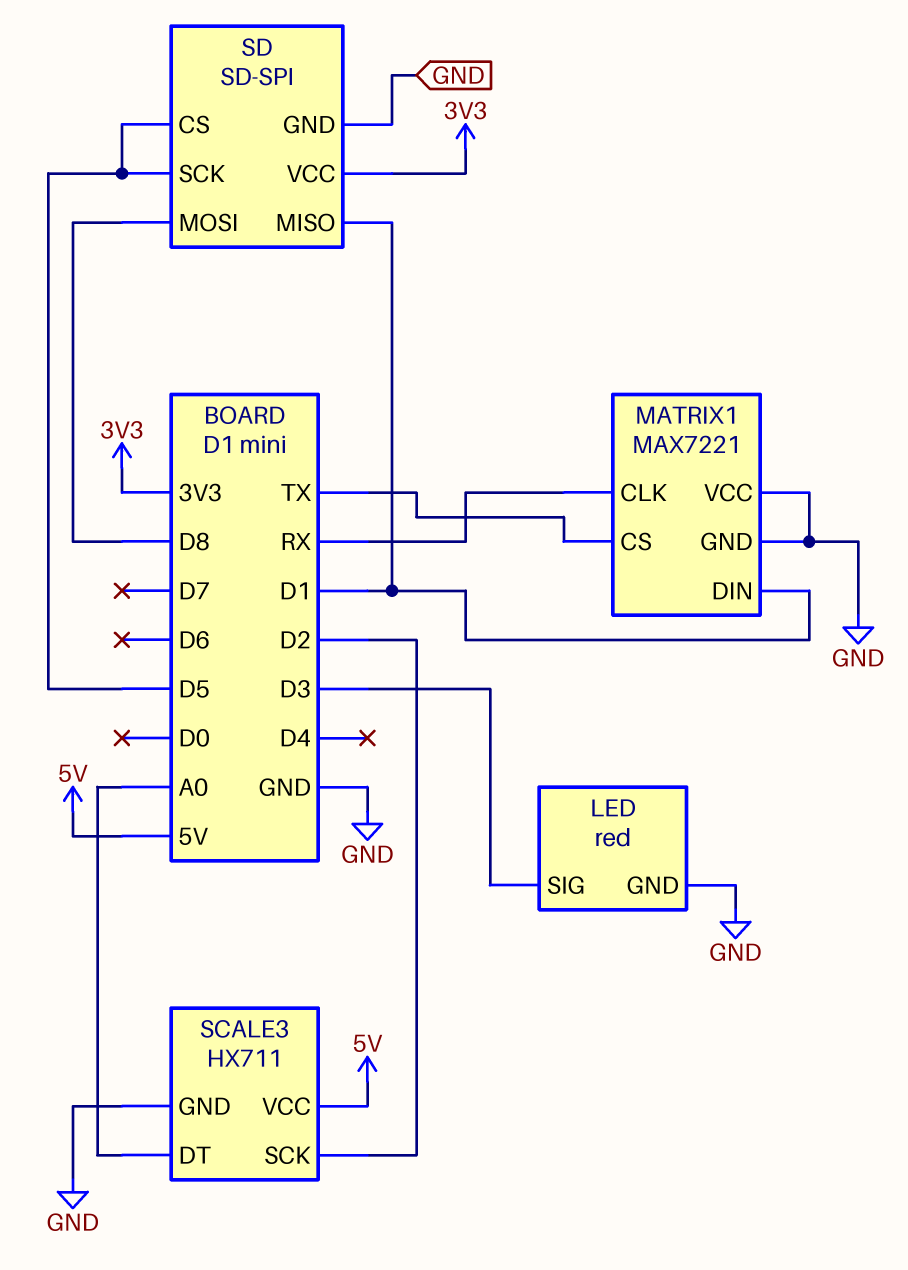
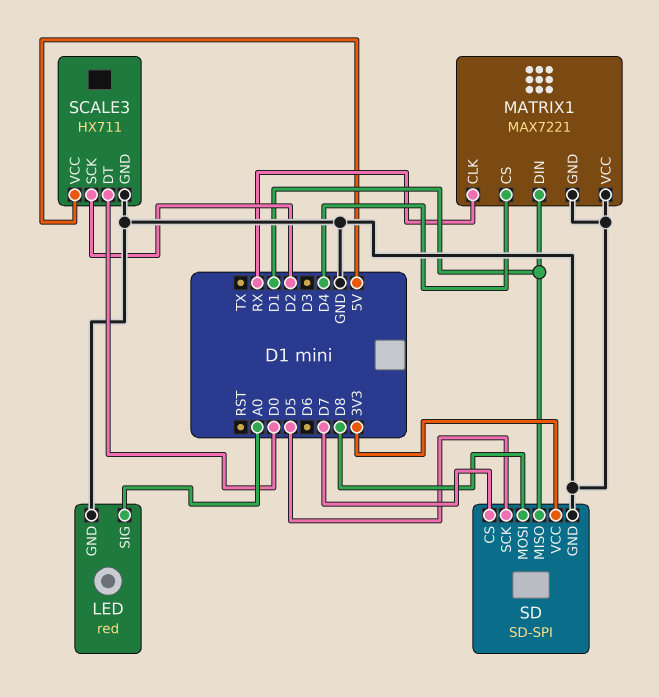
LED pin SIG: D3 -> A0
MATRIX1 pin CS: TX -> D4
SCALE3 pin DT: A0 -> D0
SD pin CS: D5 -> D7

